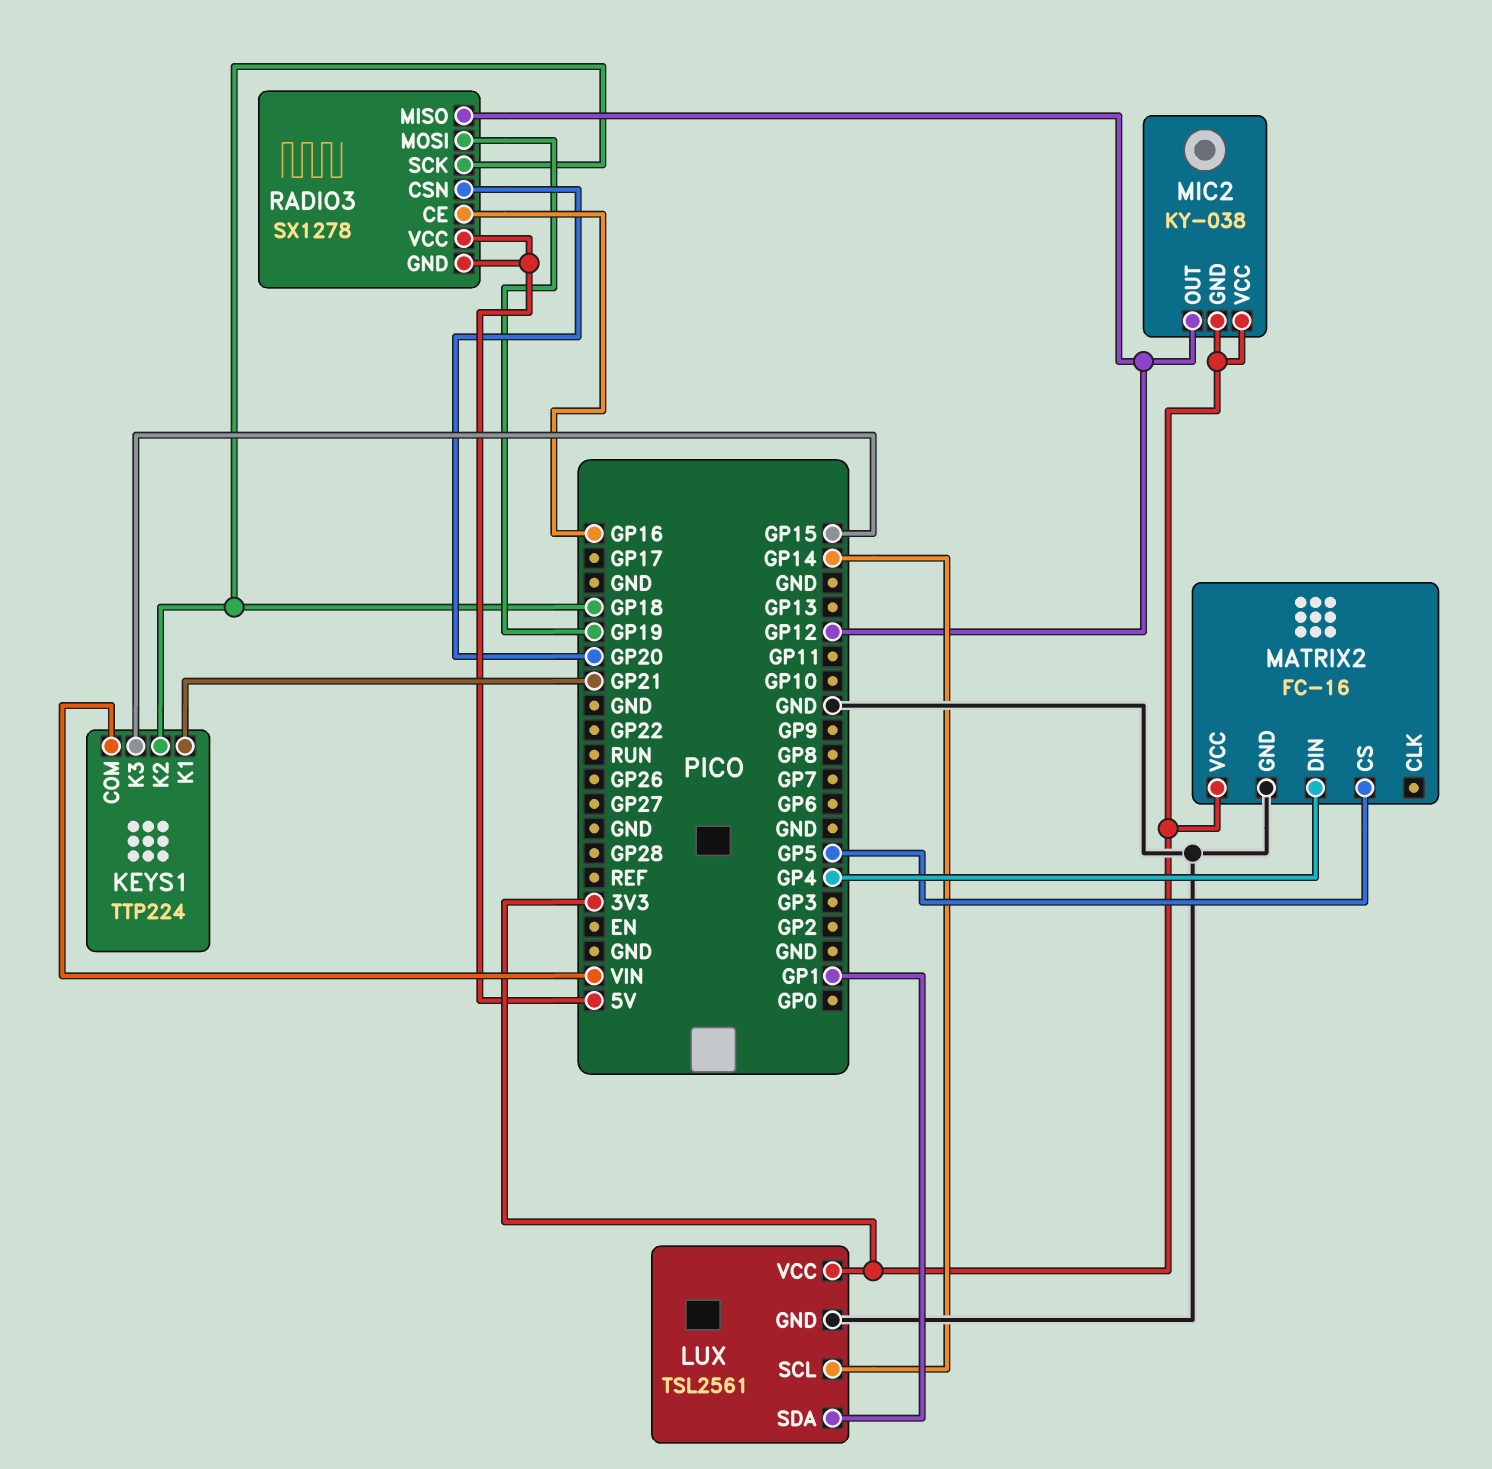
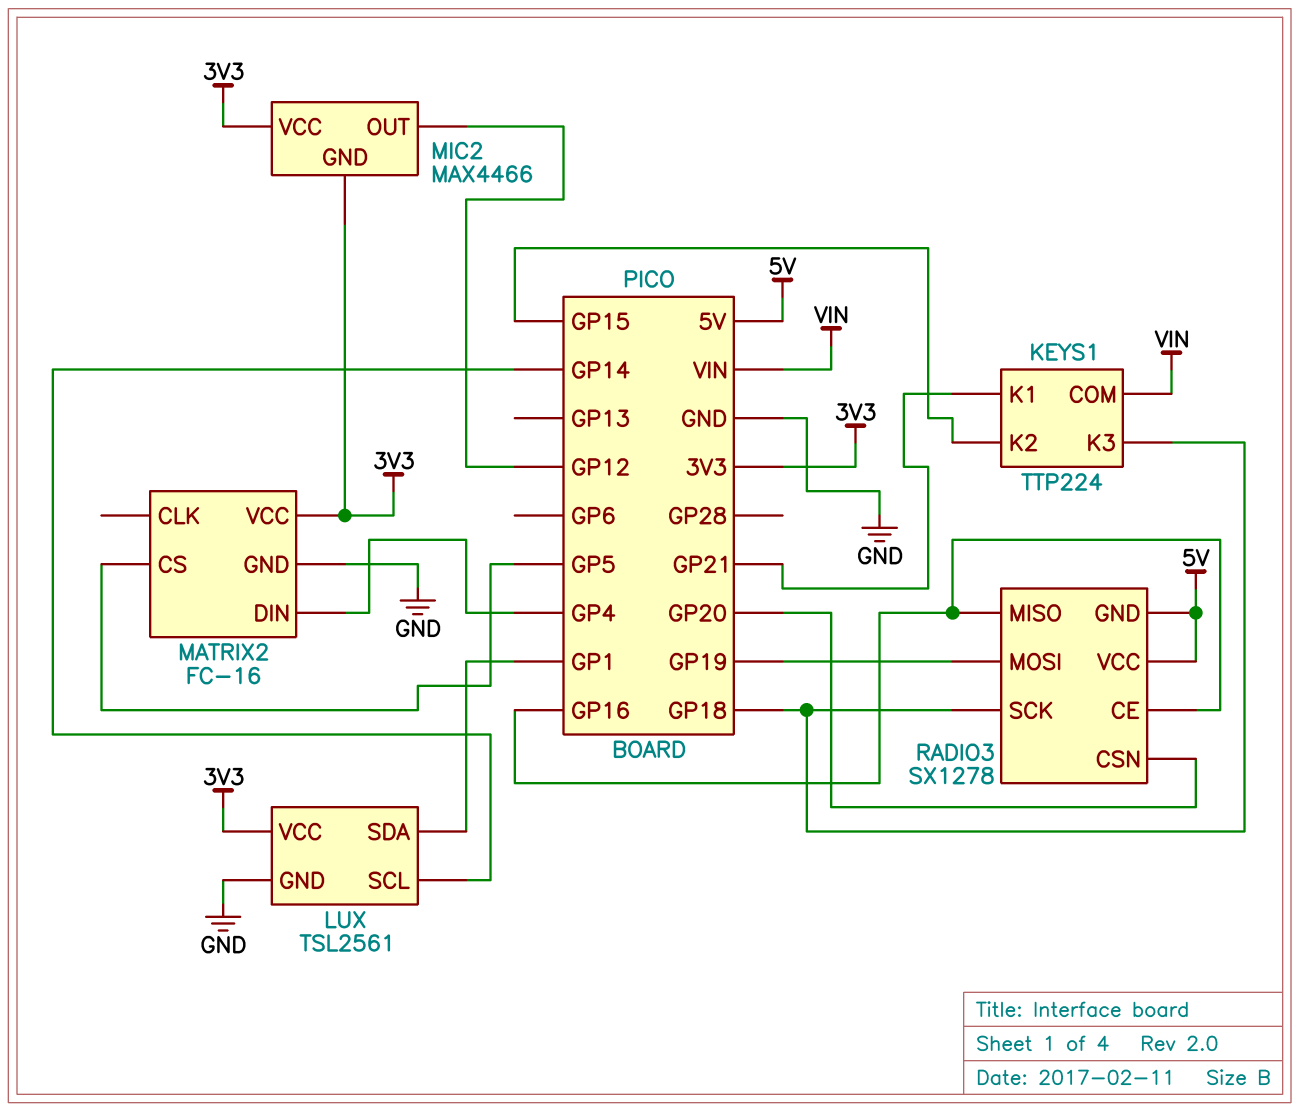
KEYS1 pin K2: GP18 -> GP15
KEYS1 pin K3: GP15 -> GP18
MIC2: KY-038 -> MAX4466
RADIO3 pin MISO: GP12 -> GP16

